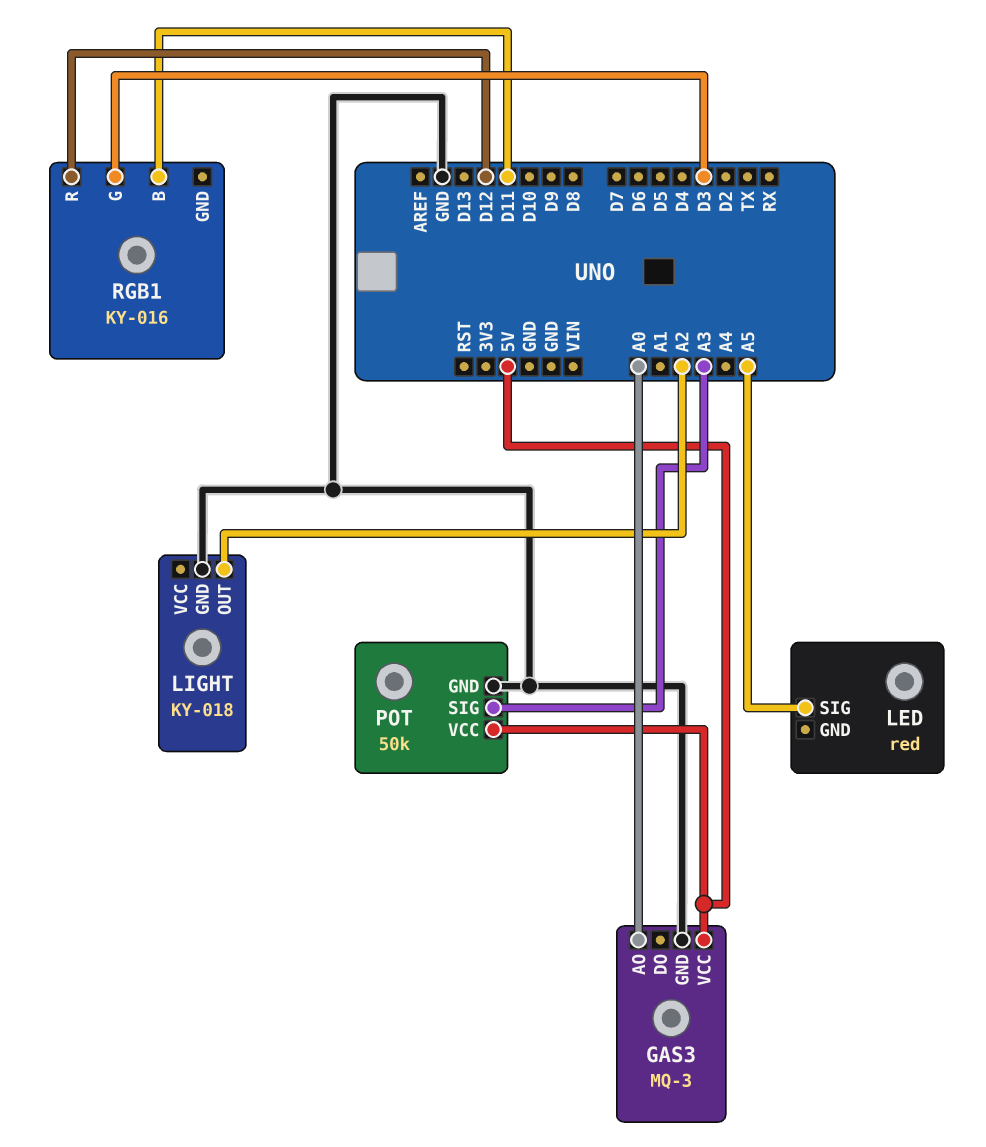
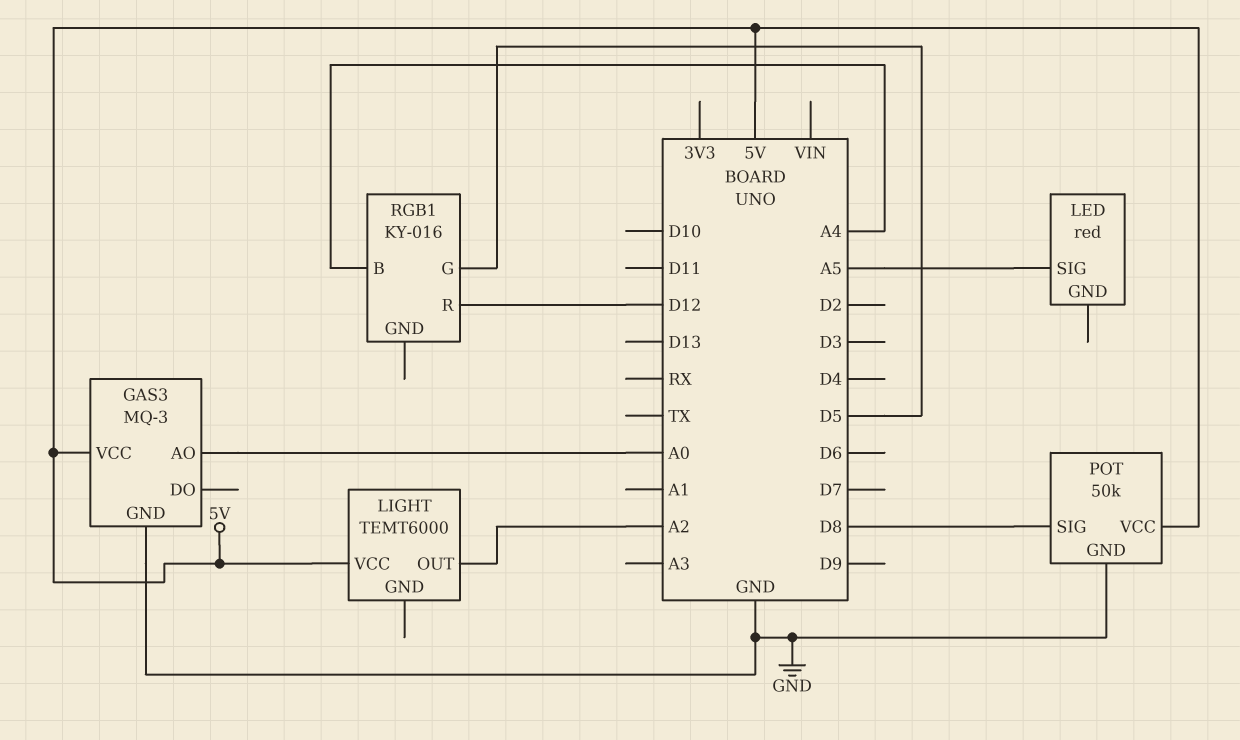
LIGHT: KY-018 -> TEMT6000
LIGHT pin GND: GND -> none
LIGHT pin VCC: none -> 5V
POT pin SIG: A3 -> D8
RGB1 pin B: D11 -> A4
RGB1 pin G: D3 -> D5

